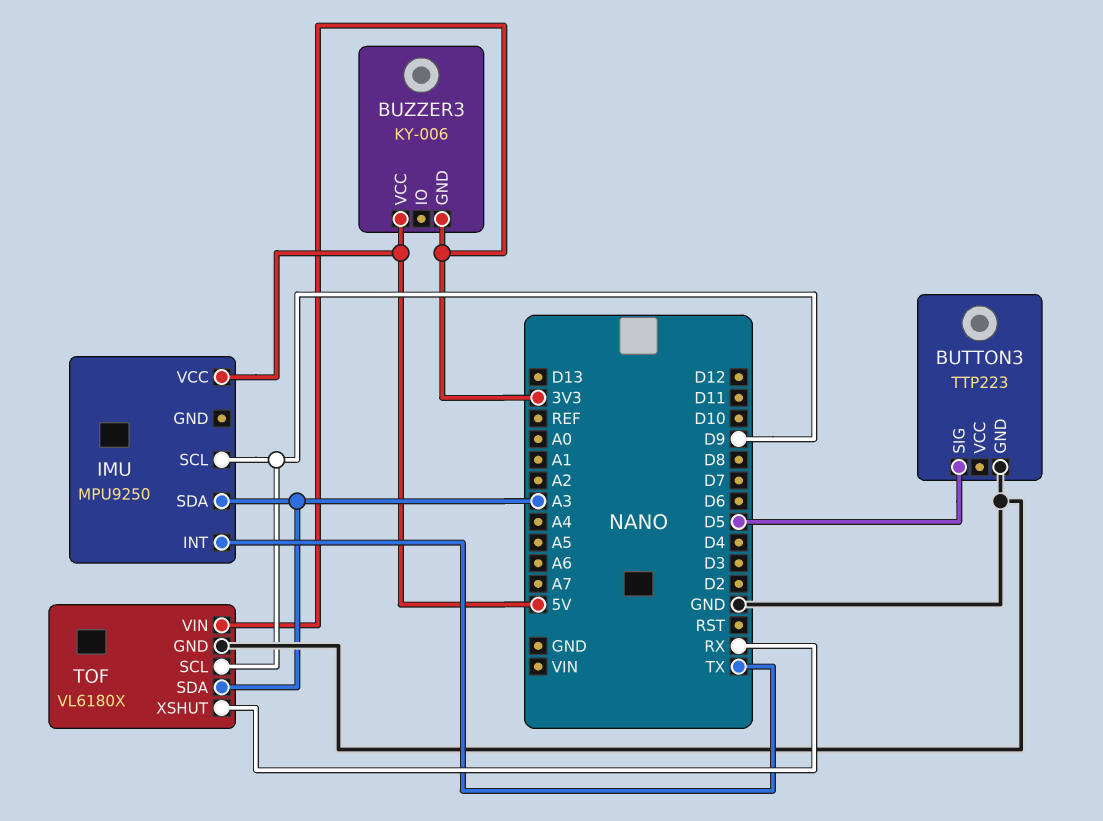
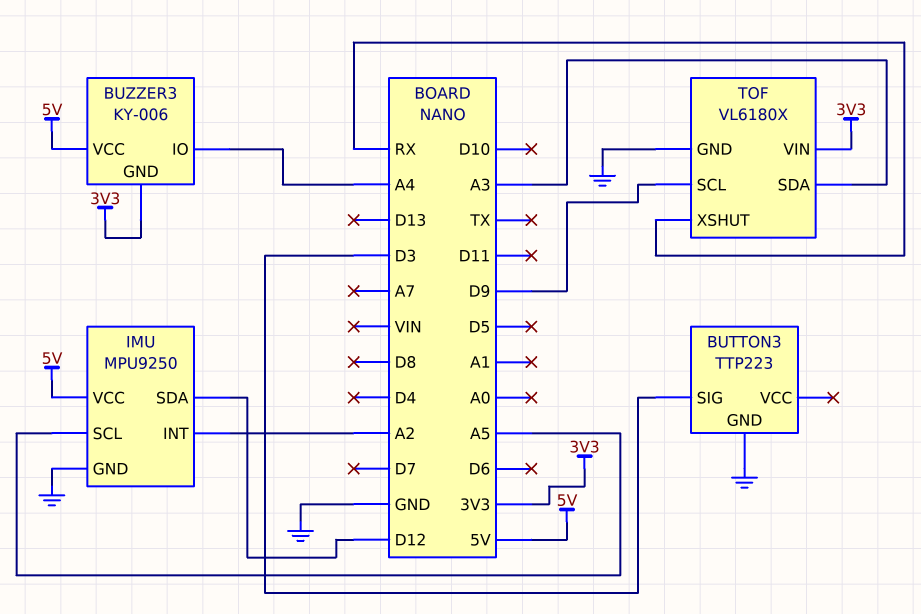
BUTTON3 pin SIG: D5 -> D3
BUZZER3 pin IO: none -> A4
IMU pin GND: none -> GND
IMU pin INT: TX -> A2
IMU pin SCL: D9 -> A5
IMU pin SDA: A3 -> D12

